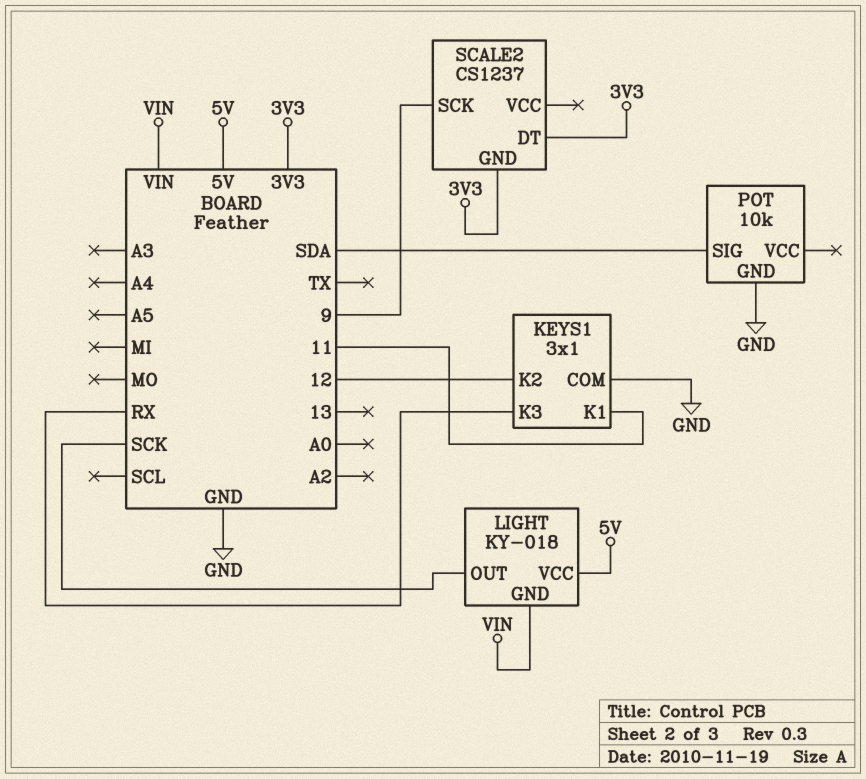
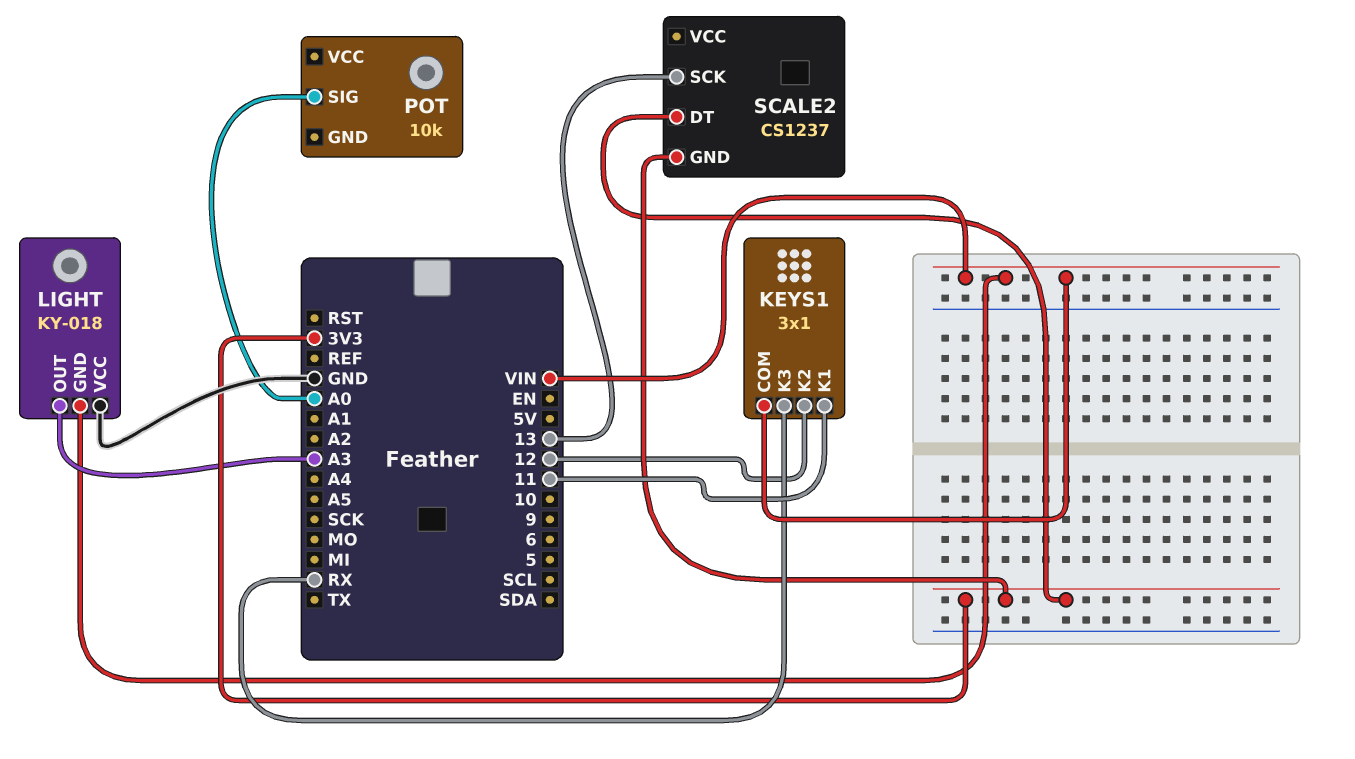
KEYS1 pin COM: GND -> VIN
LIGHT pin OUT: SCK -> A3
LIGHT pin VCC: 5V -> GND
POT pin GND: GND -> none
POT pin SIG: SDA -> A0
SCALE2 pin SCK: 9 -> 13

